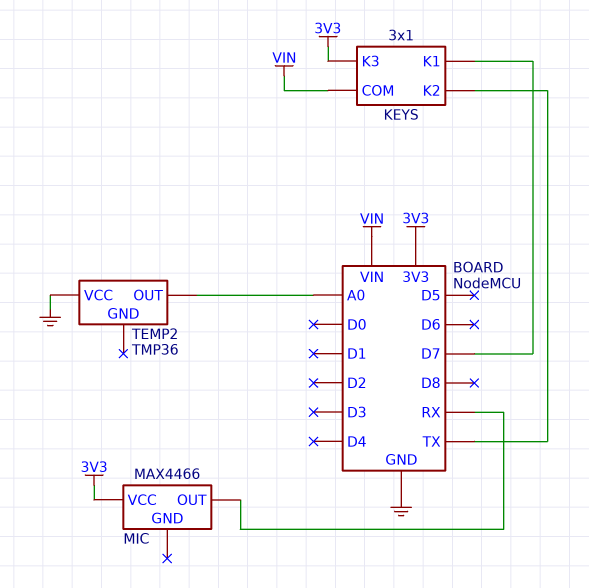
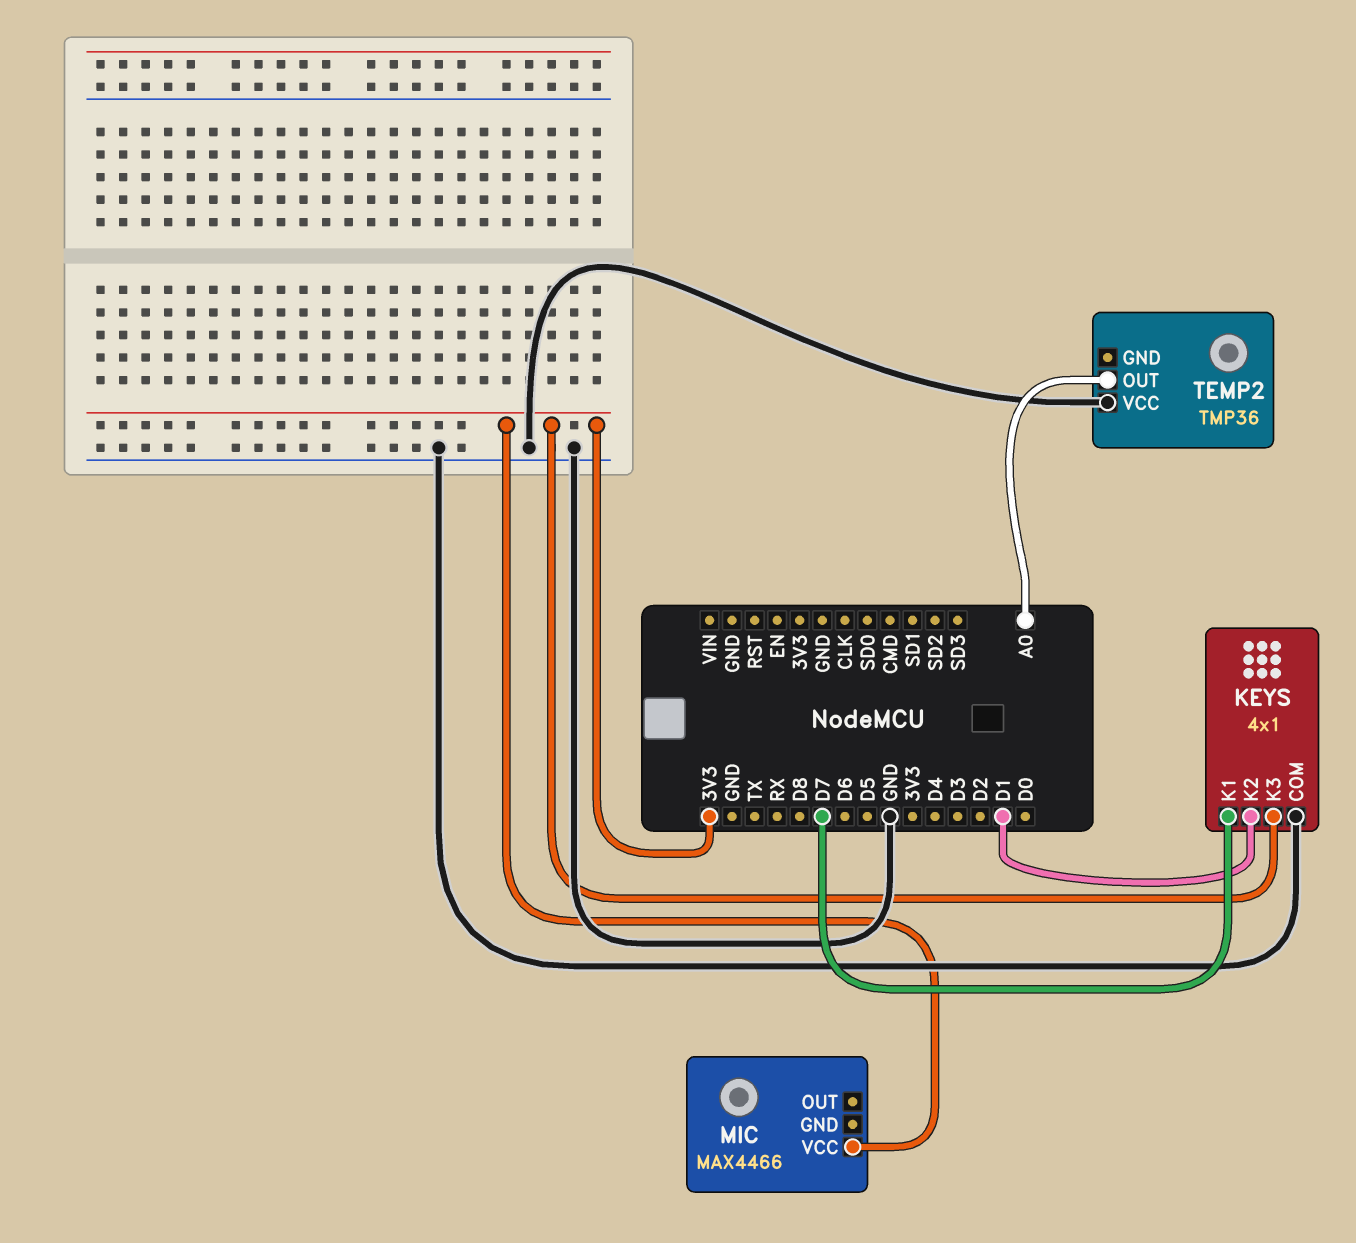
KEYS: 3x1 -> 4x1
KEYS pin COM: VIN -> GND
KEYS pin K2: TX -> D1
MIC pin OUT: RX -> none

